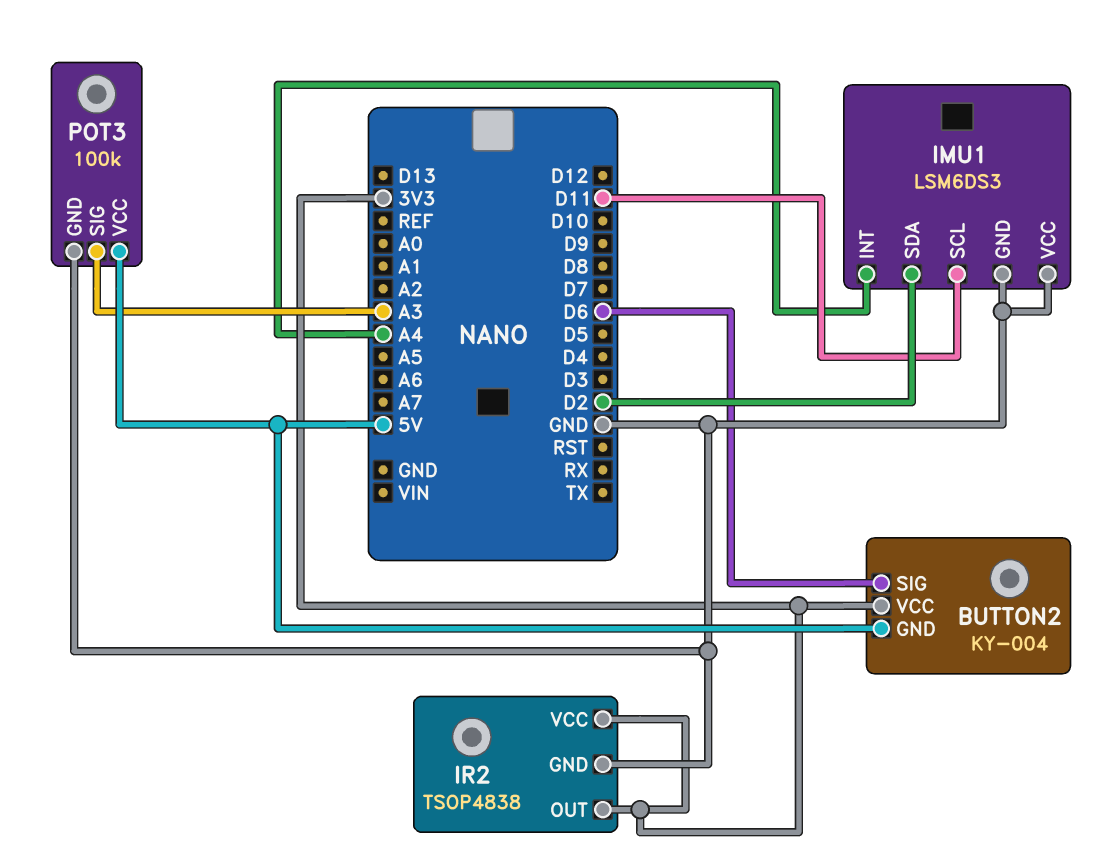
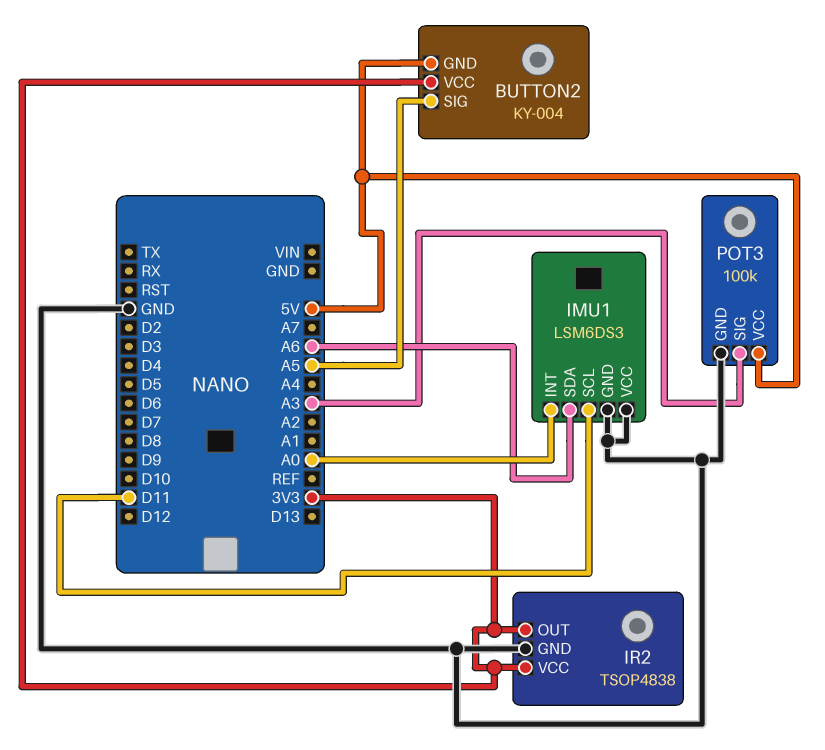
BUTTON2 pin SIG: D6 -> A5
IMU1 pin INT: A4 -> A0
IMU1 pin SDA: D2 -> A6

